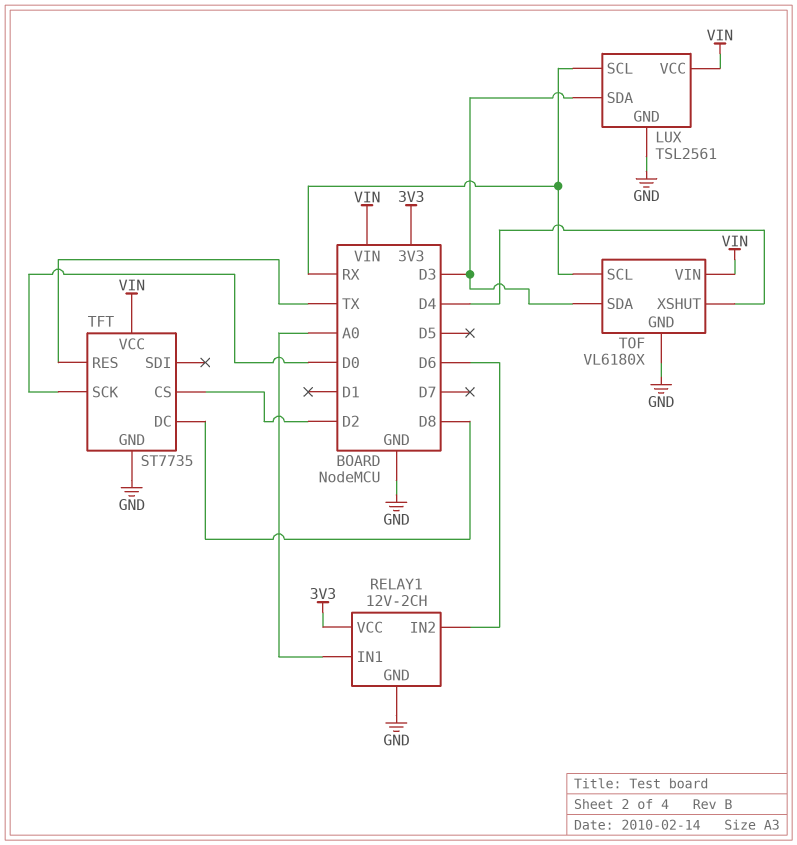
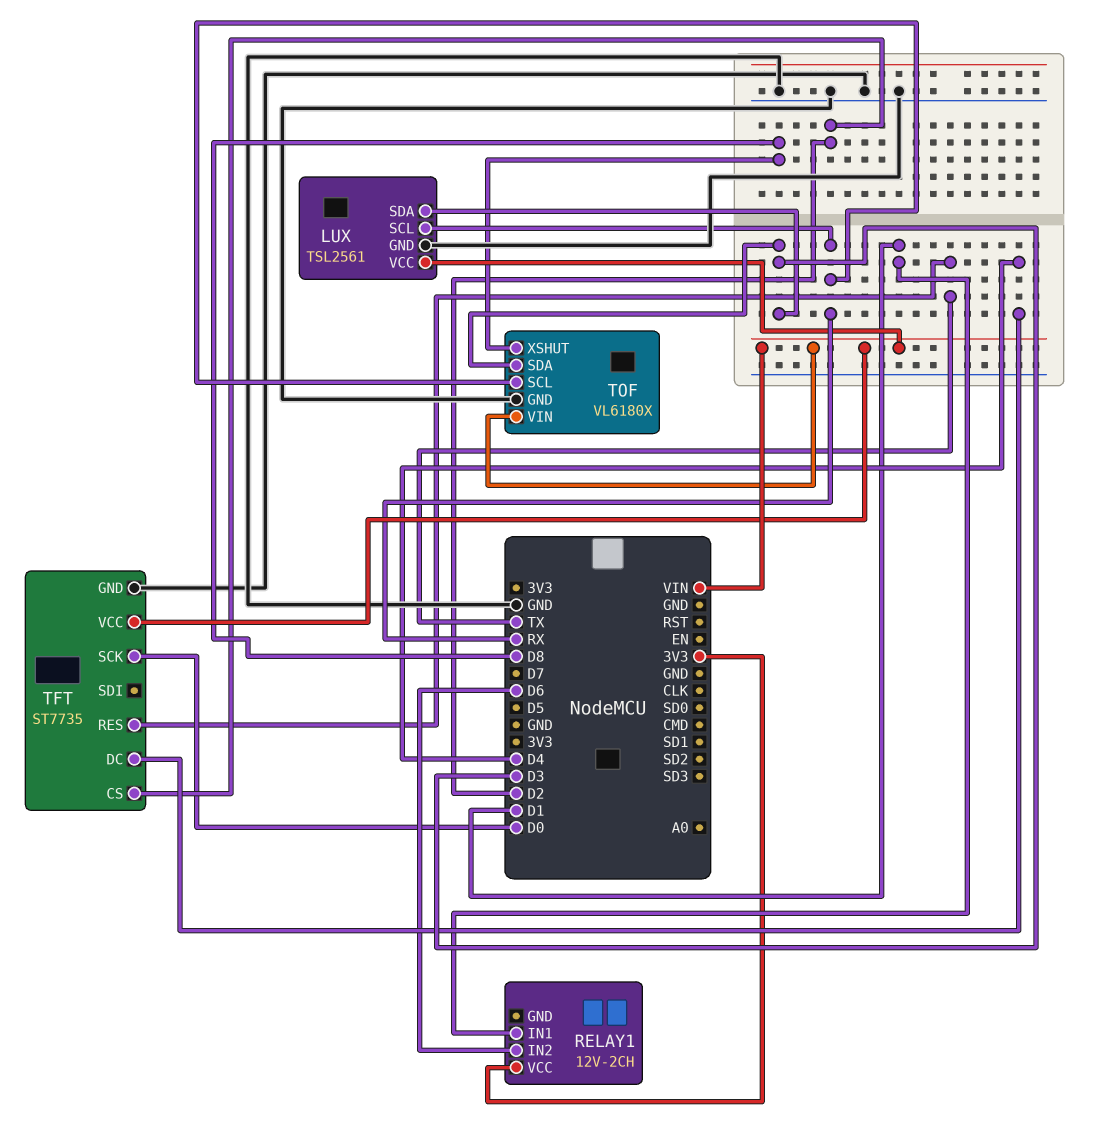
RELAY1 pin GND: GND -> none
RELAY1 pin IN1: A0 -> D1
TFT pin DC: D8 -> D4
TOF pin XSHUT: D4 -> D8

